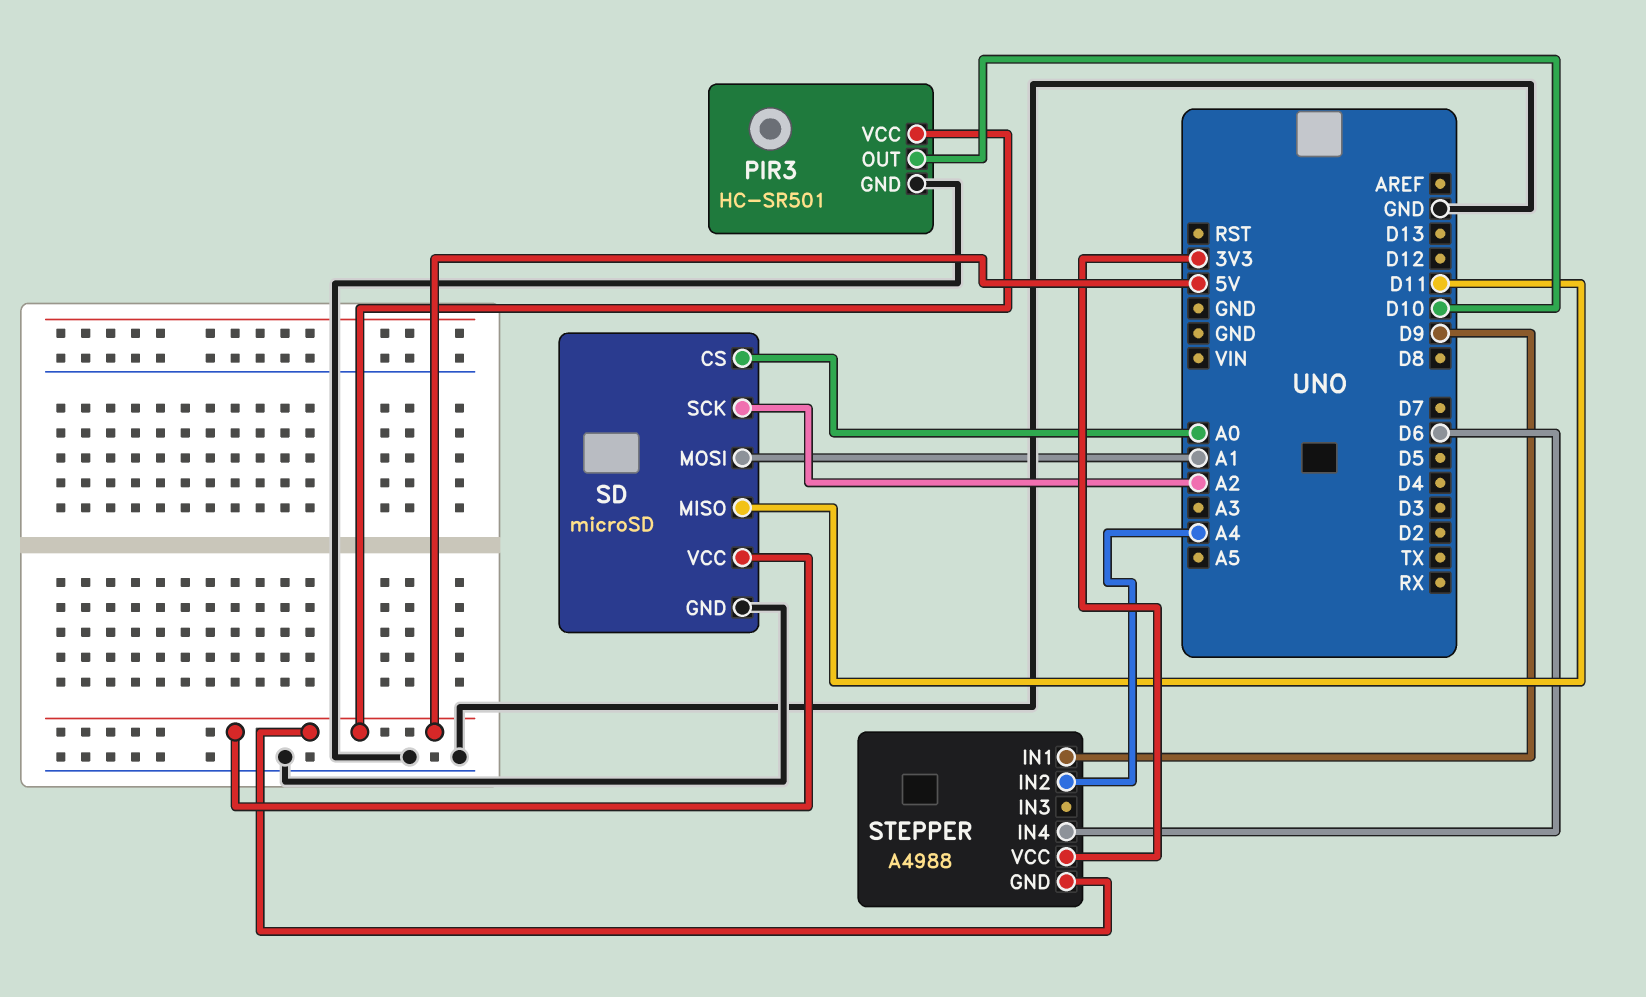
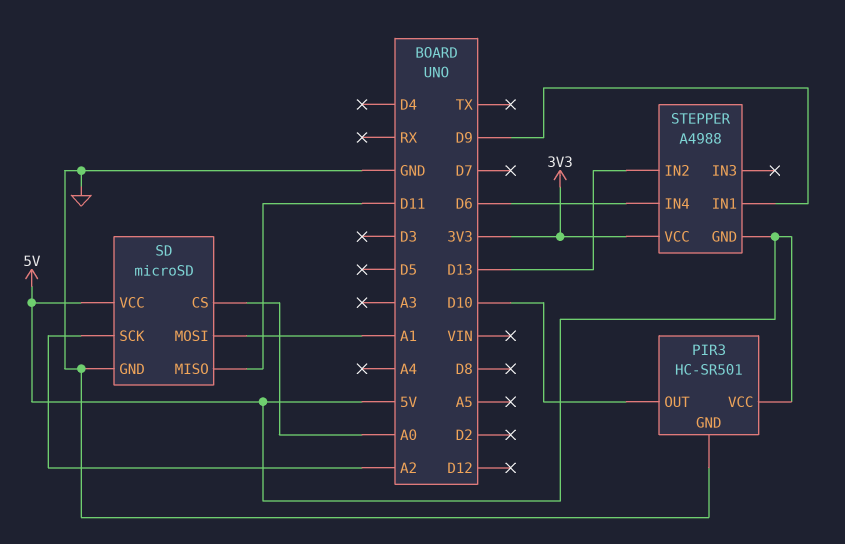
STEPPER pin IN2: A4 -> D13

